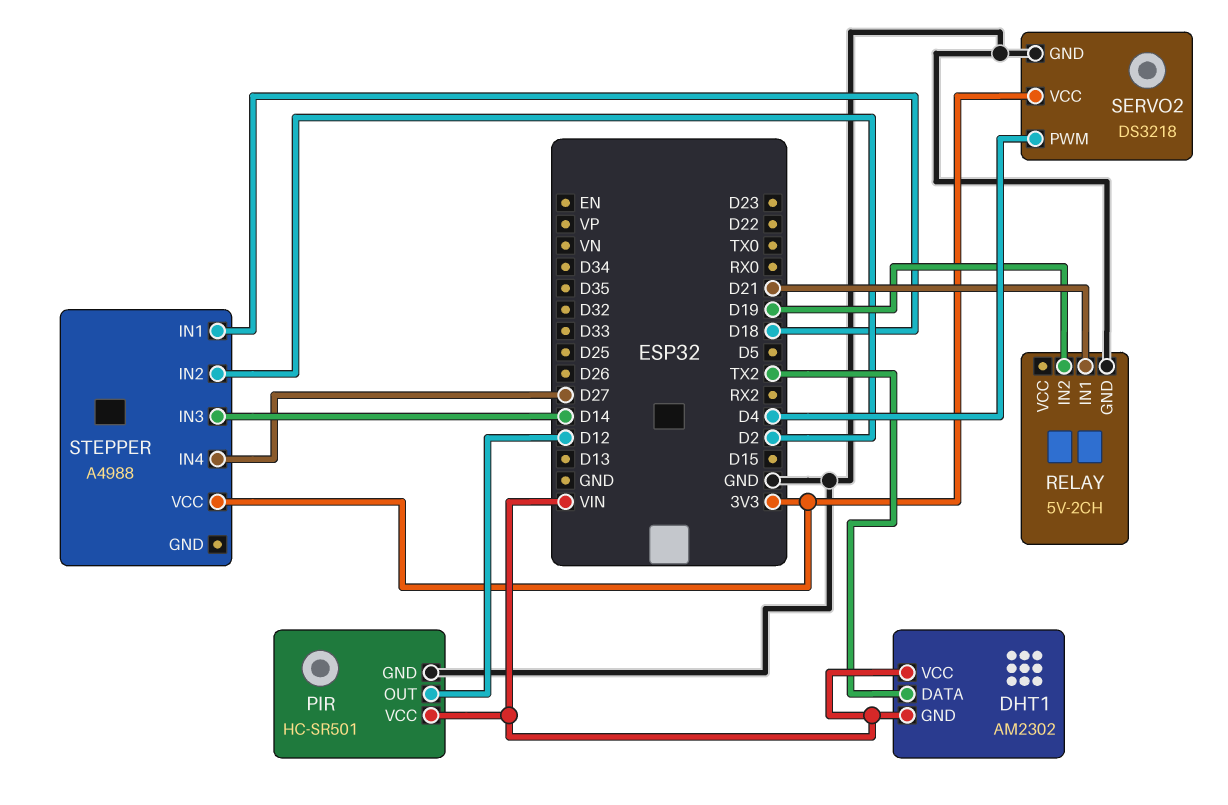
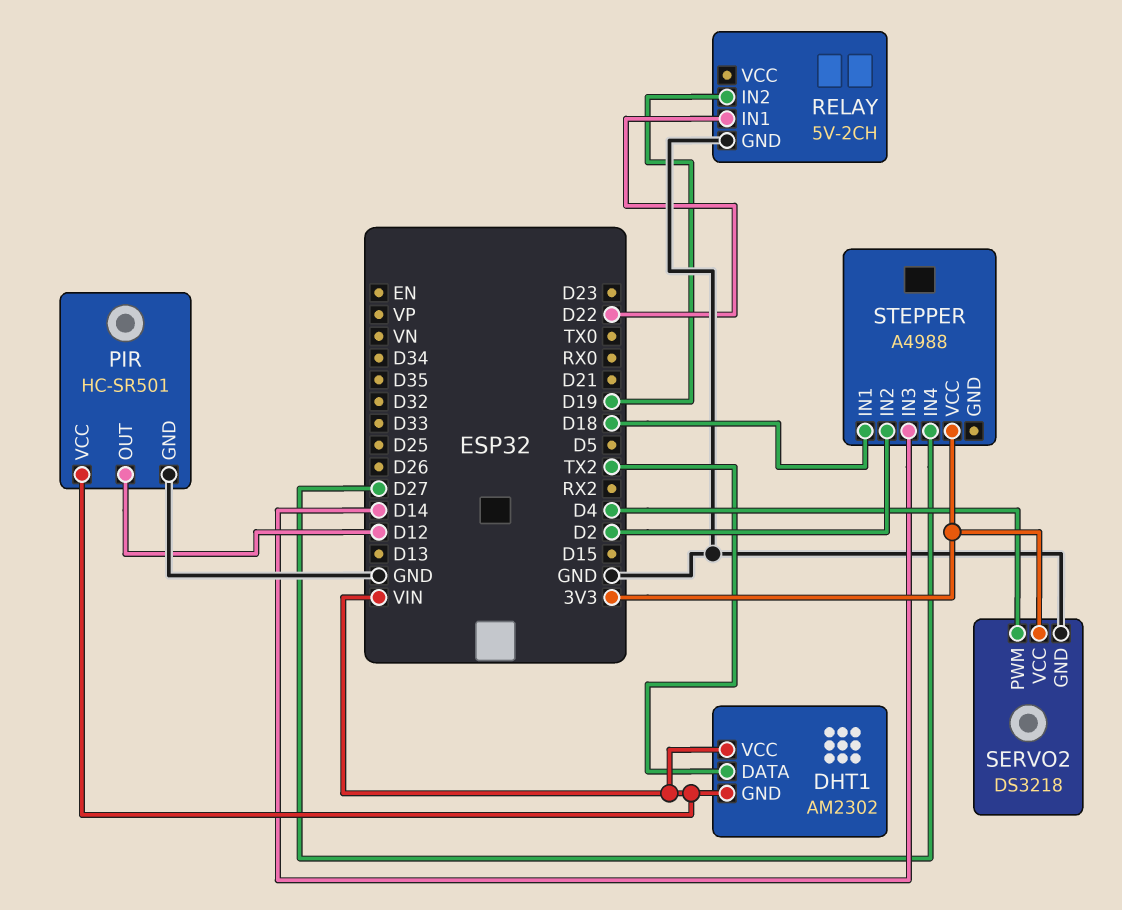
RELAY pin IN1: D21 -> D22

